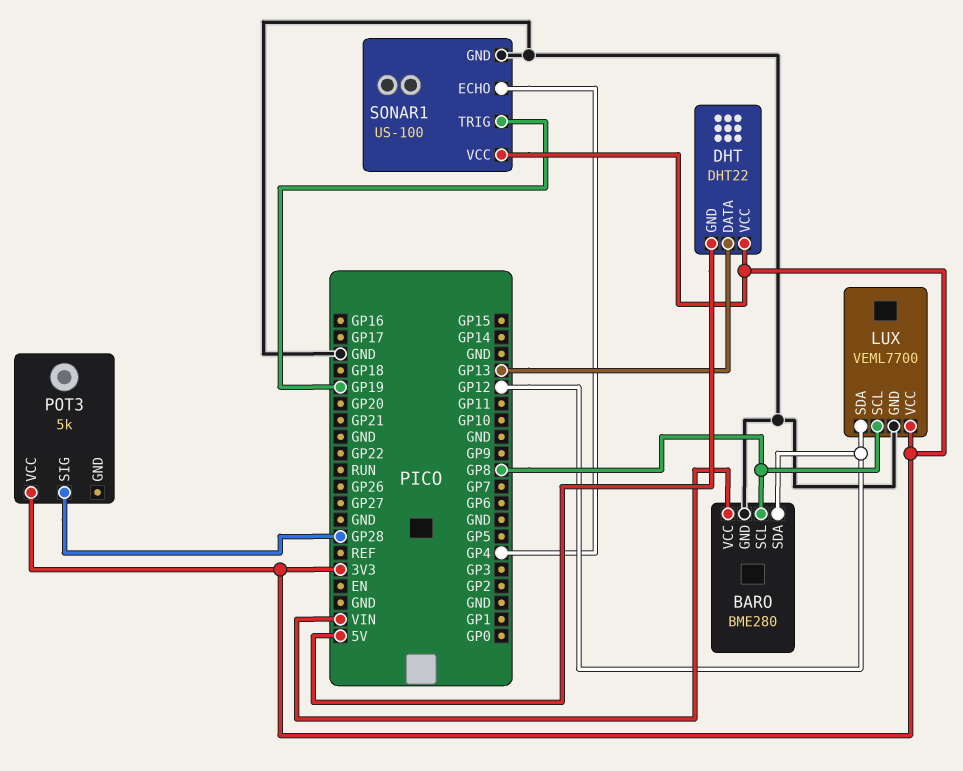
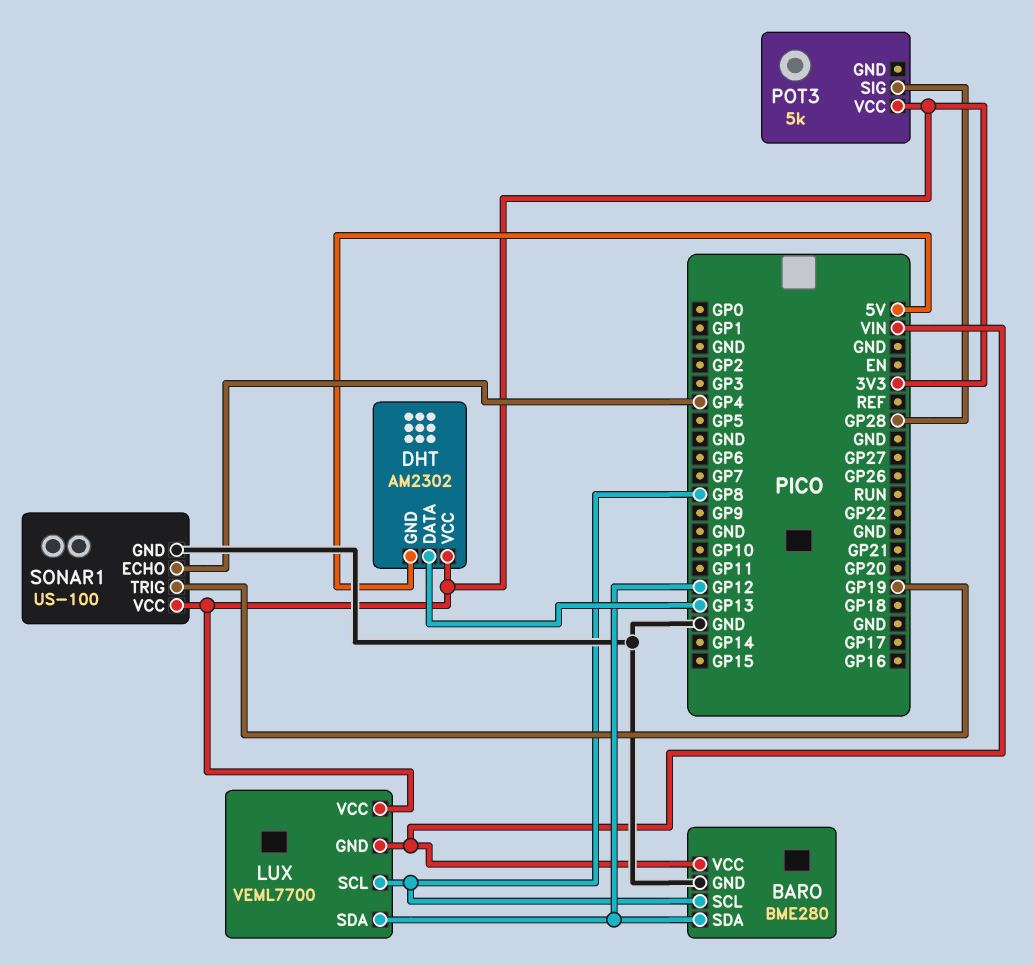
DHT: DHT22 -> AM2302
LUX pin GND: GND -> VIN

